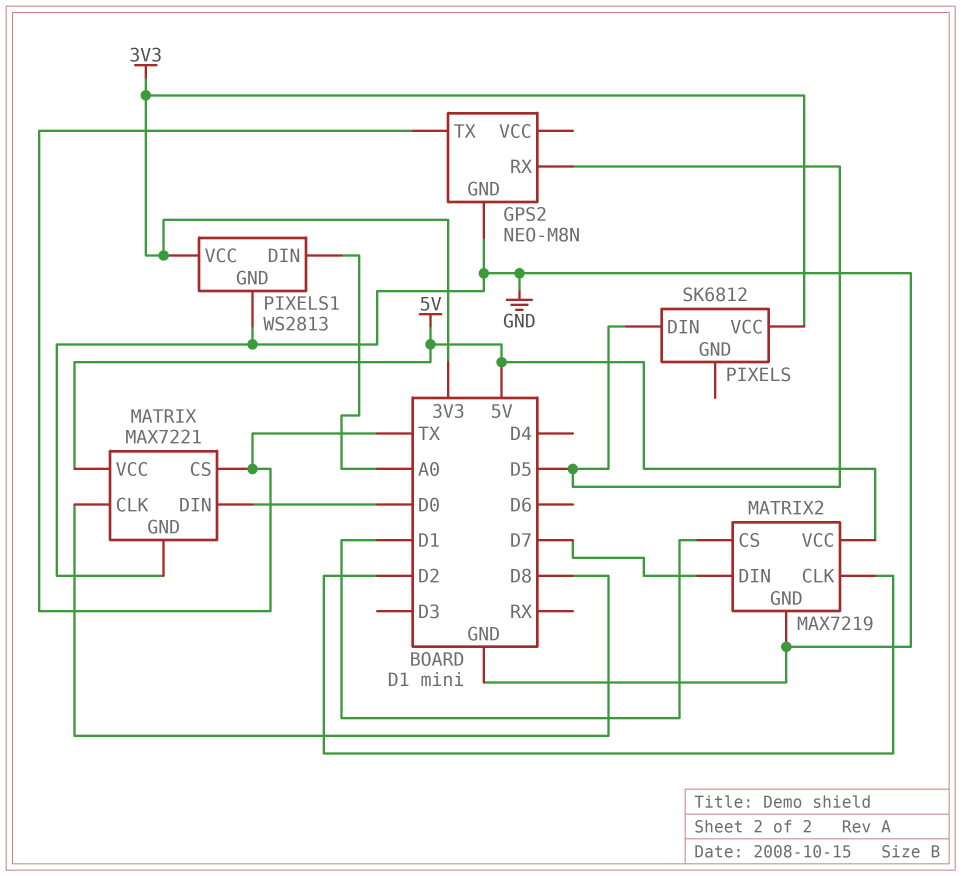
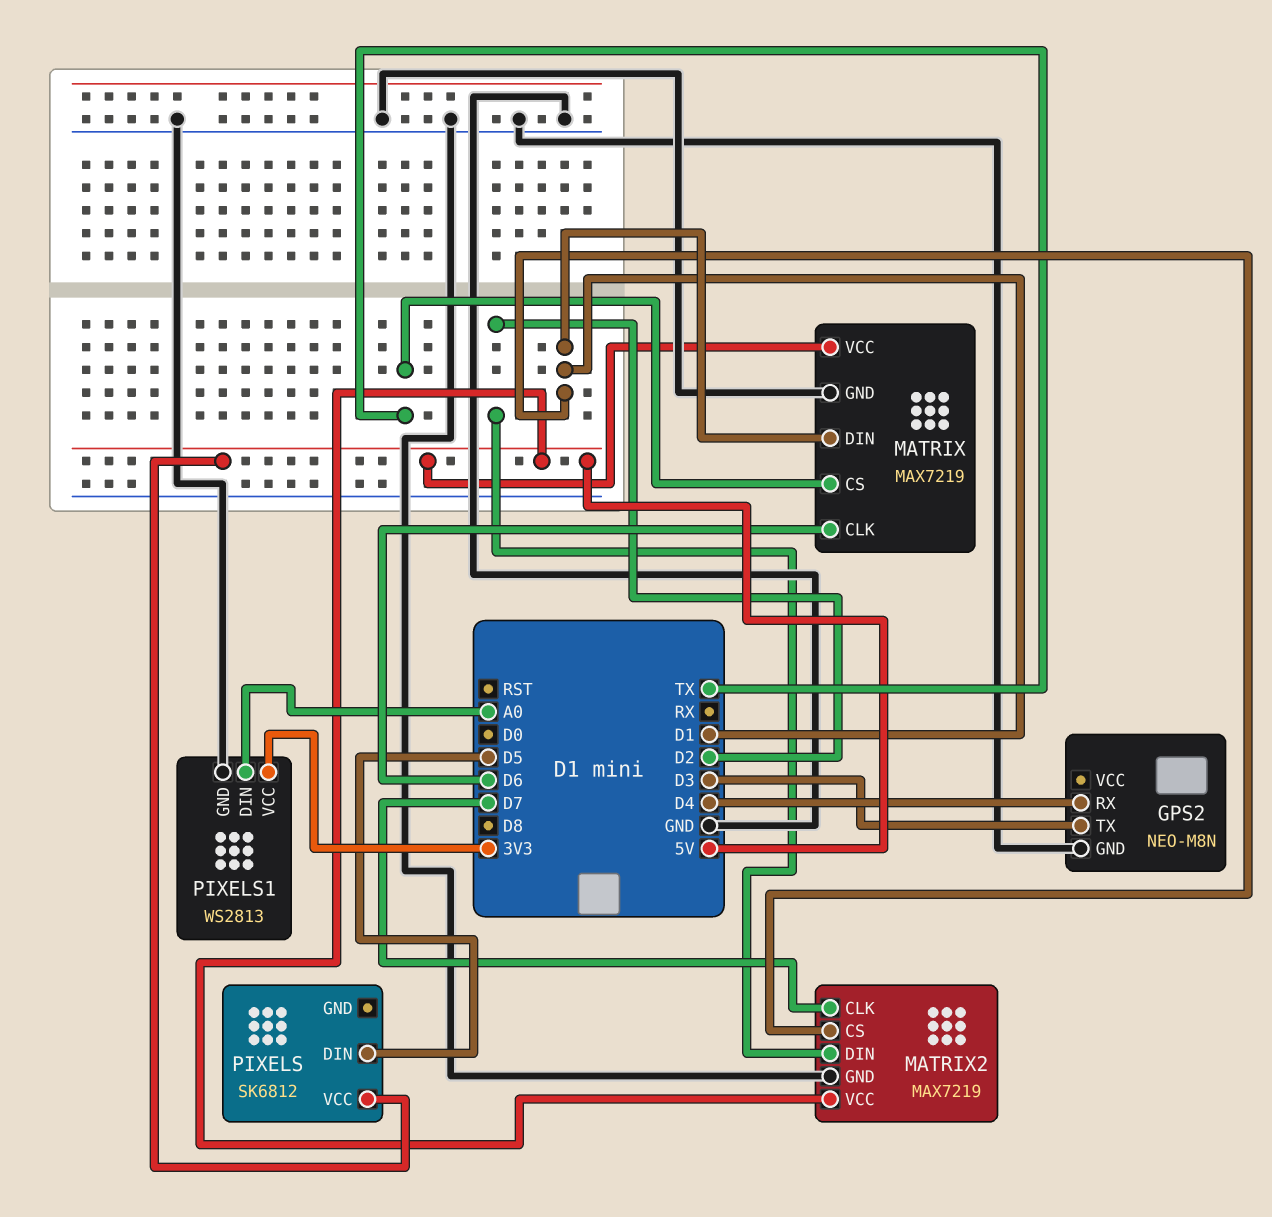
GPS2 pin RX: D5 -> D4
GPS2 pin TX: TX -> D3
MATRIX: MAX7221 -> MAX7219
MATRIX pin CLK: D8 -> D6
MATRIX pin DIN: D0 -> D1
MATRIX2 pin CLK: D2 -> D7
MATRIX2 pin DIN: D7 -> D2
PIXELS pin VCC: 3V3 -> 5V

